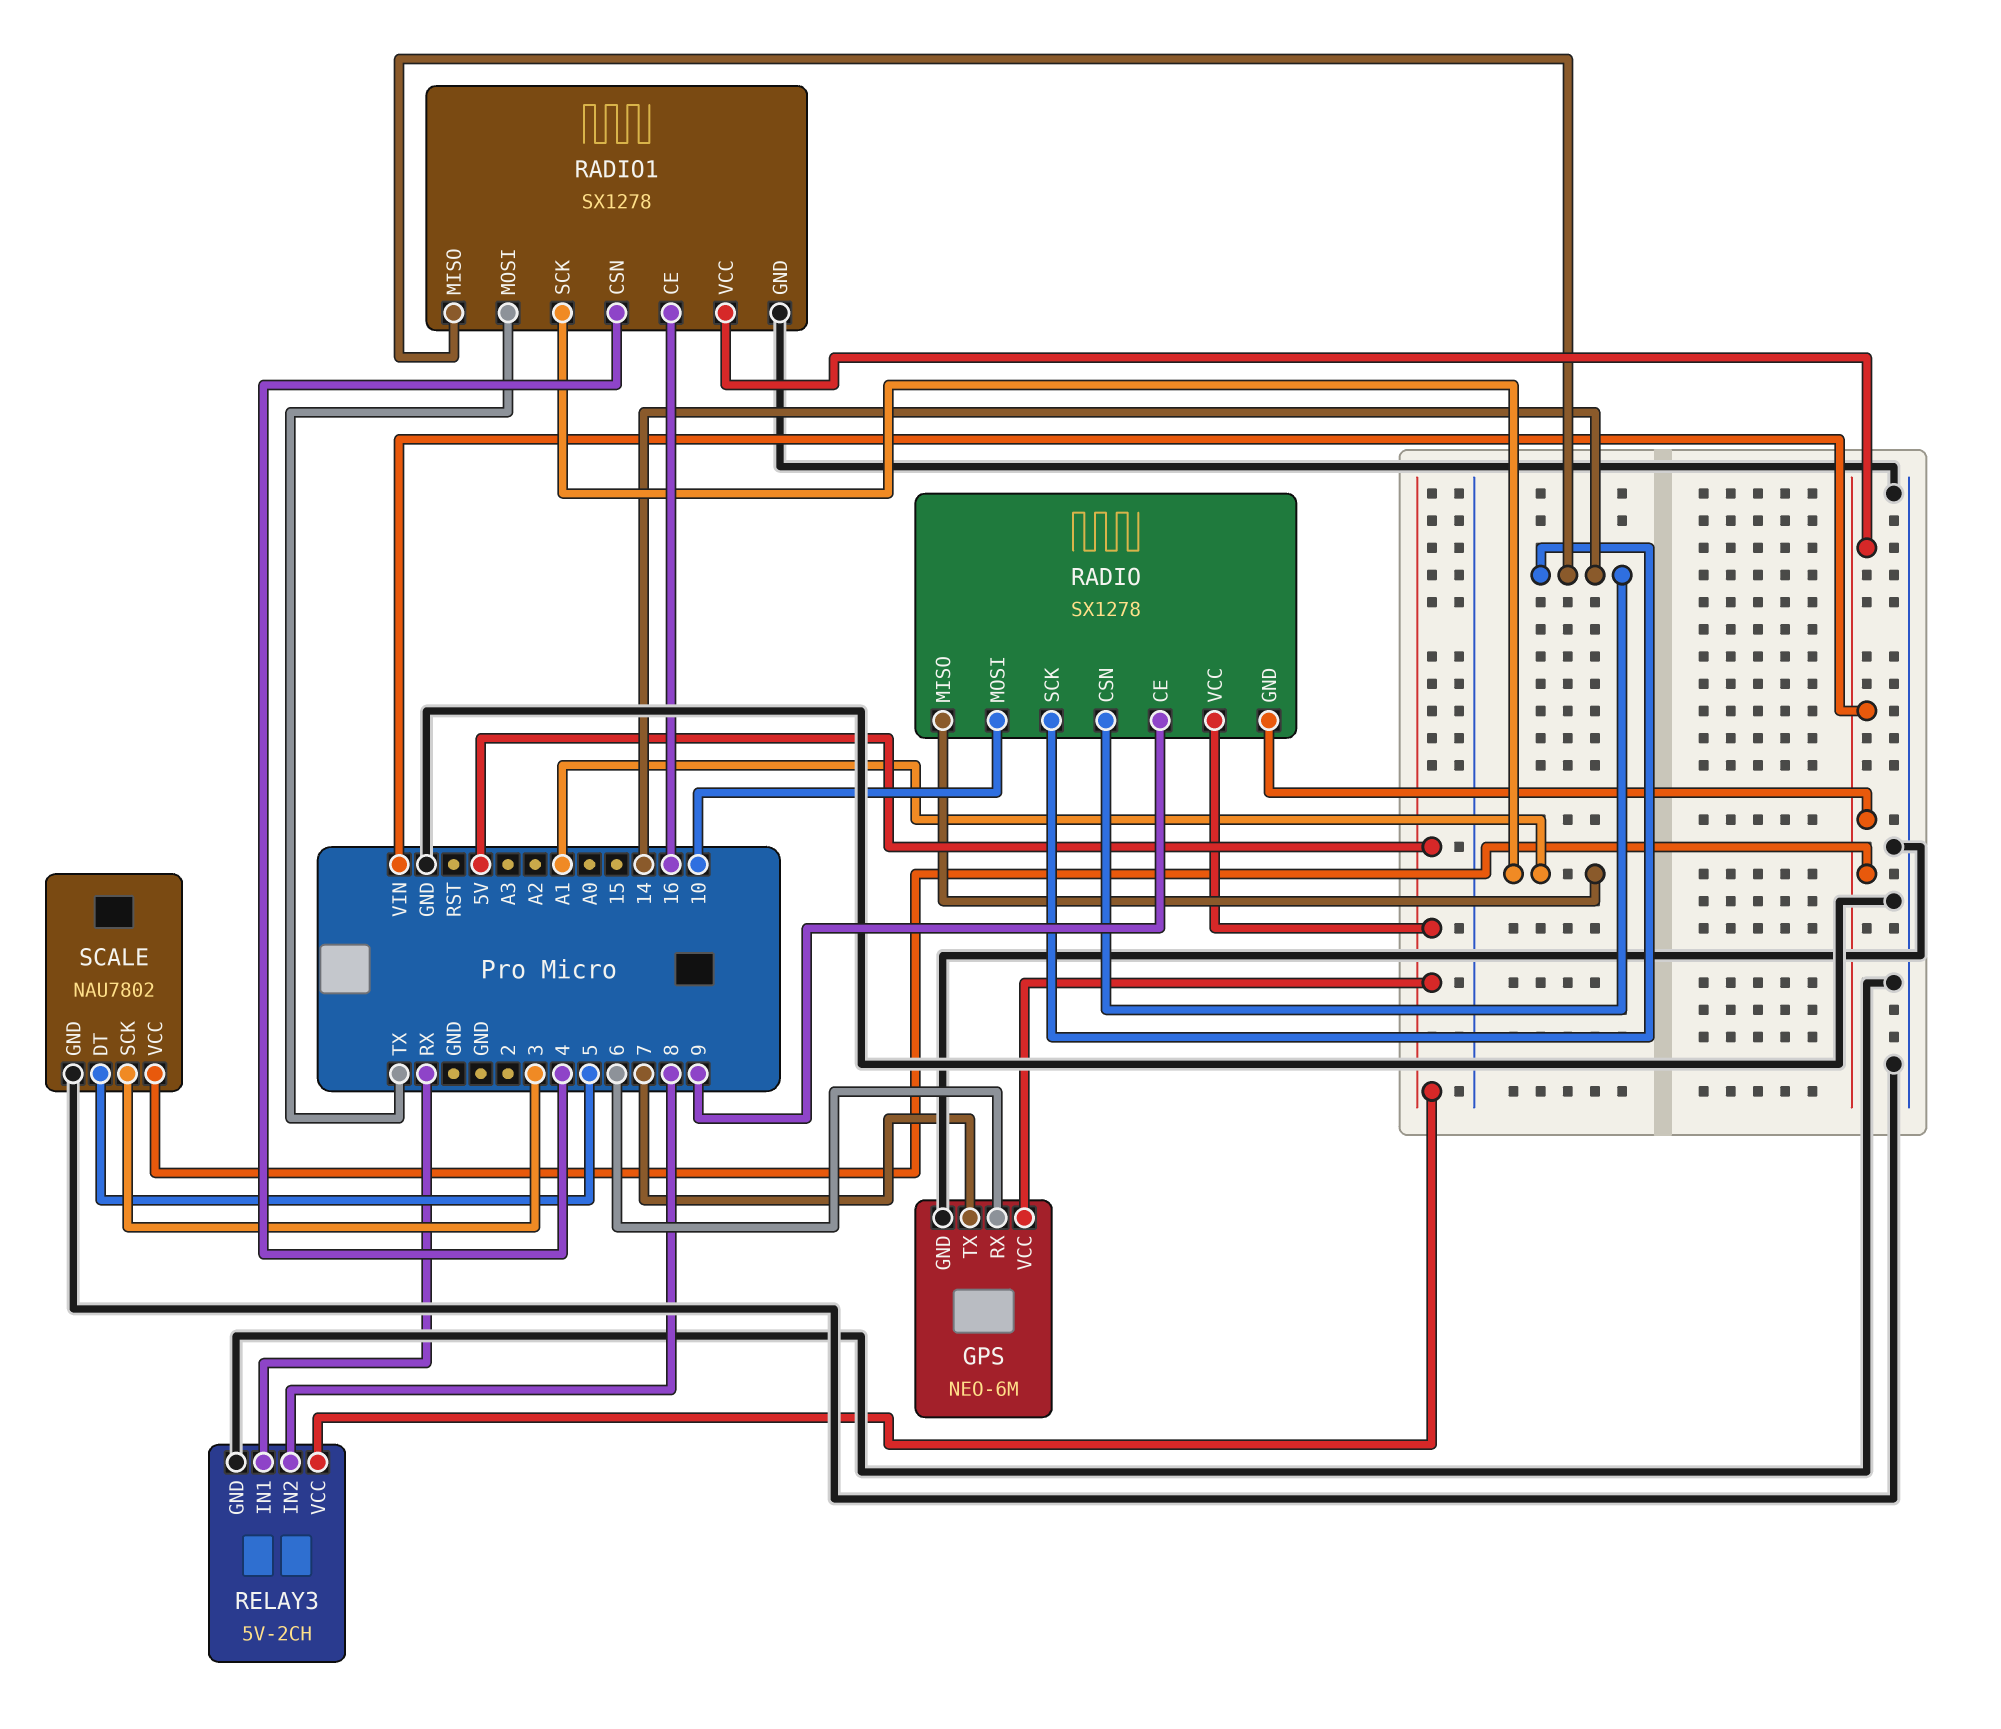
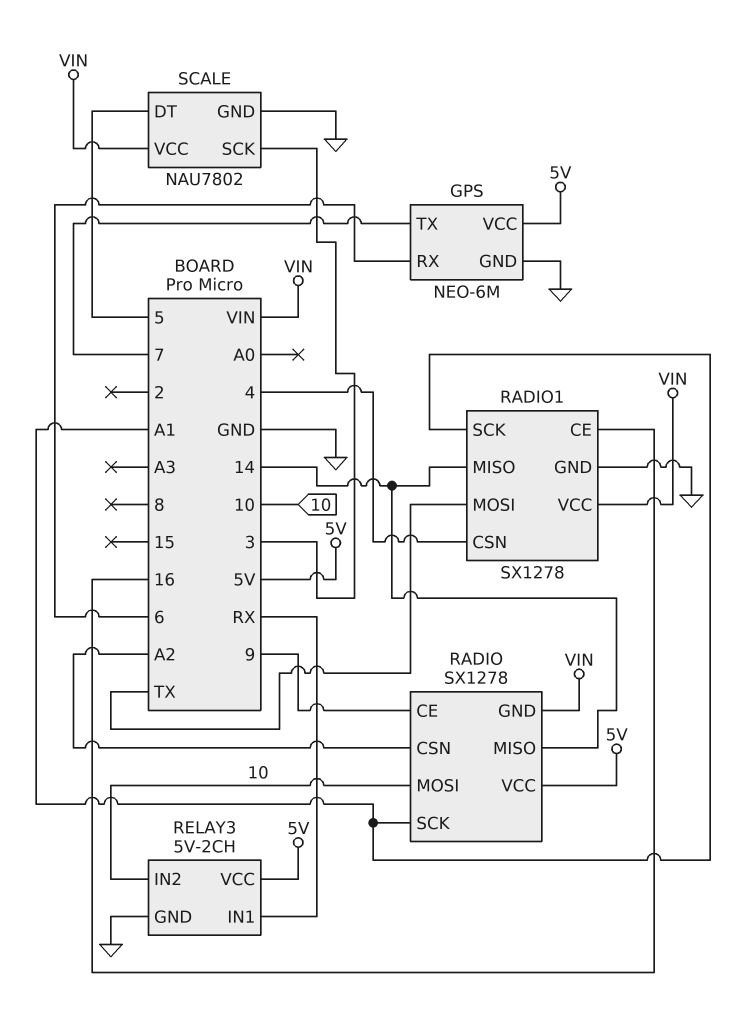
RADIO pin CSN: 14 -> A2
RADIO pin MISO: A1 -> 14
RADIO pin SCK: 14 -> A1
RELAY3 pin IN2: 8 -> 10

